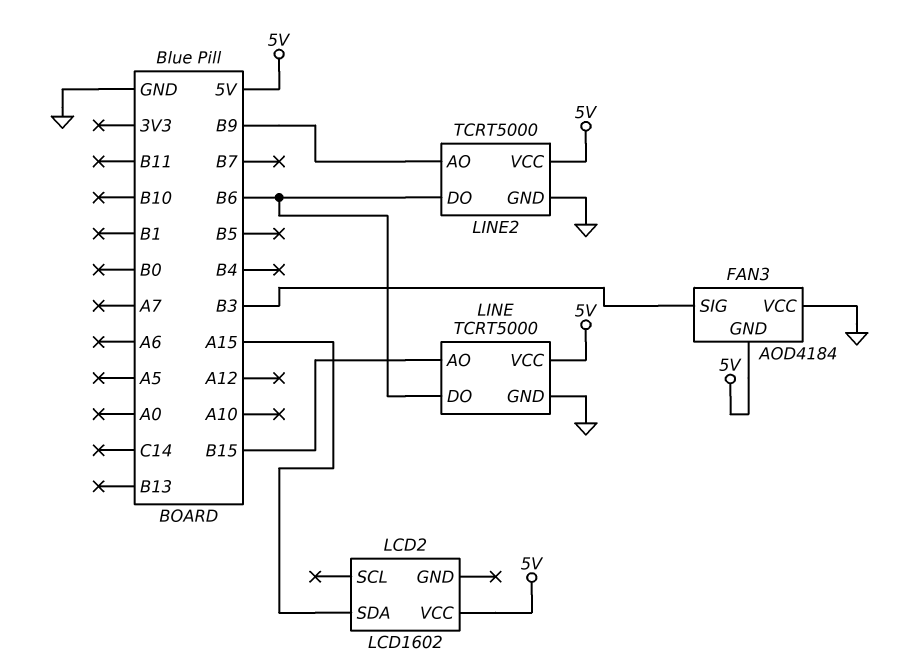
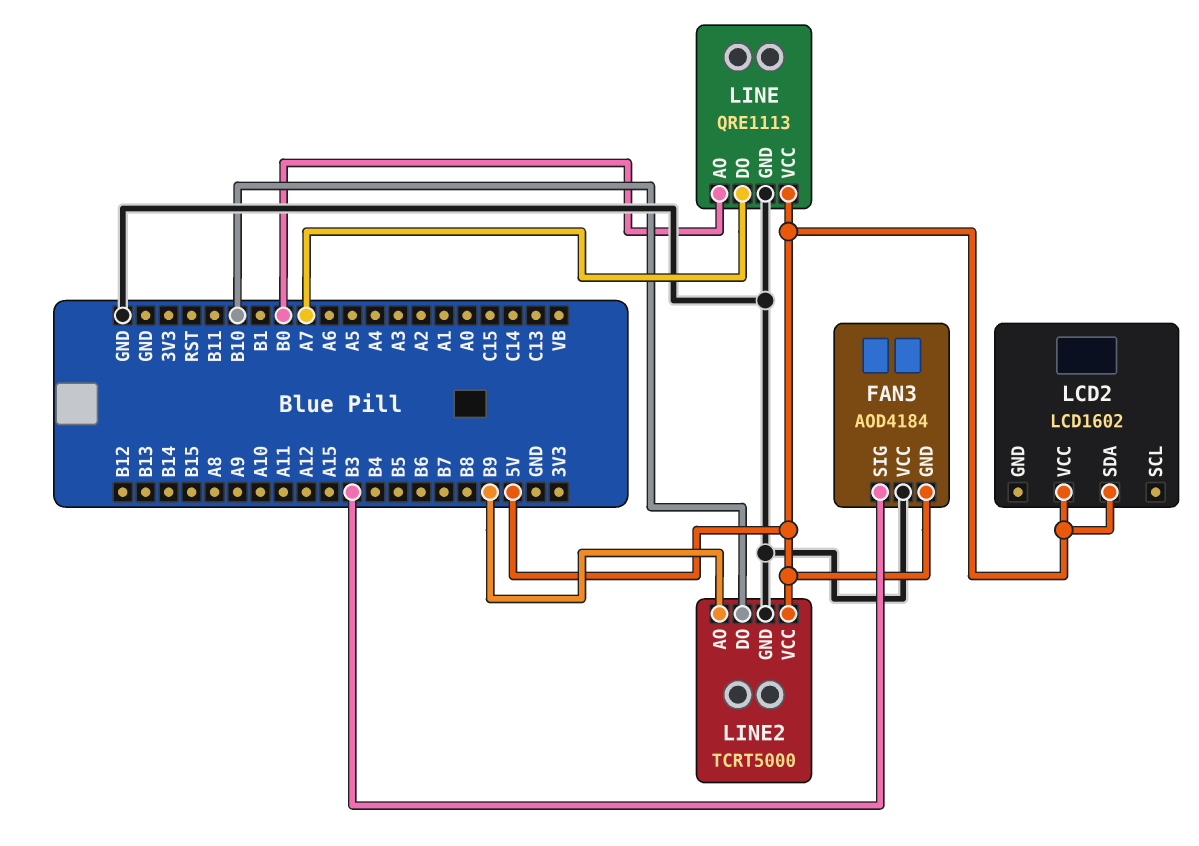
LCD2 pin SDA: A15 -> 5V
LINE: TCRT5000 -> QRE1113
LINE pin AO: B15 -> B0
LINE pin DO: B6 -> A7
LINE2 pin DO: B6 -> B10

